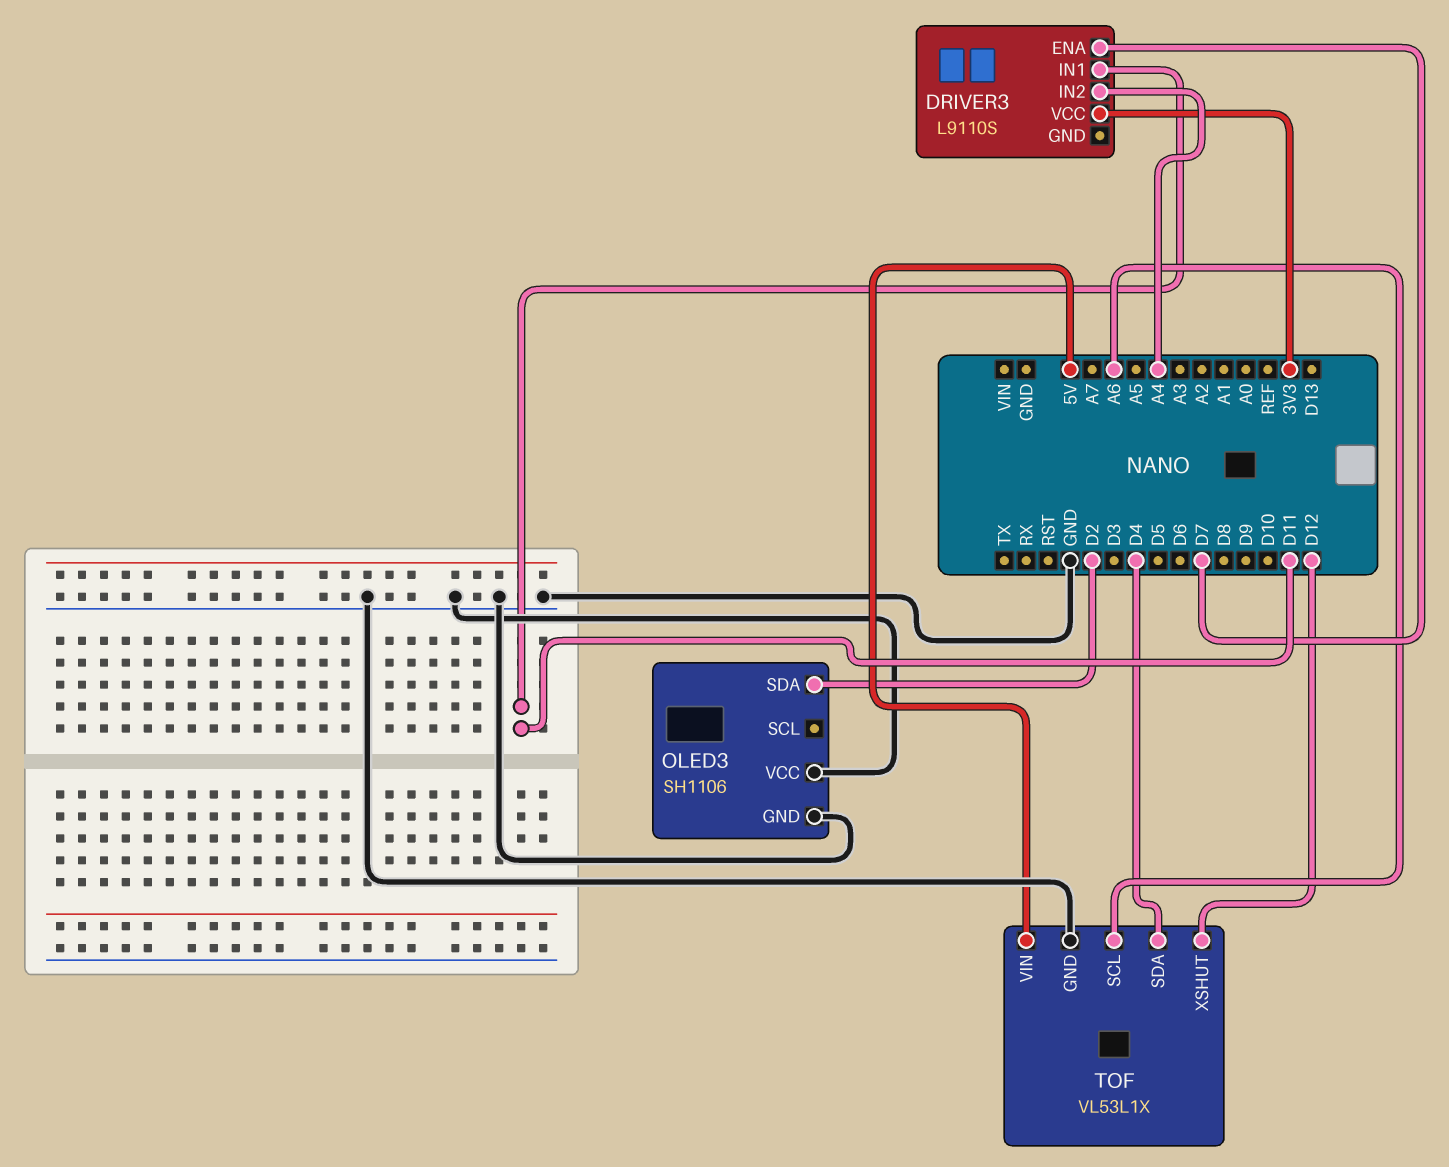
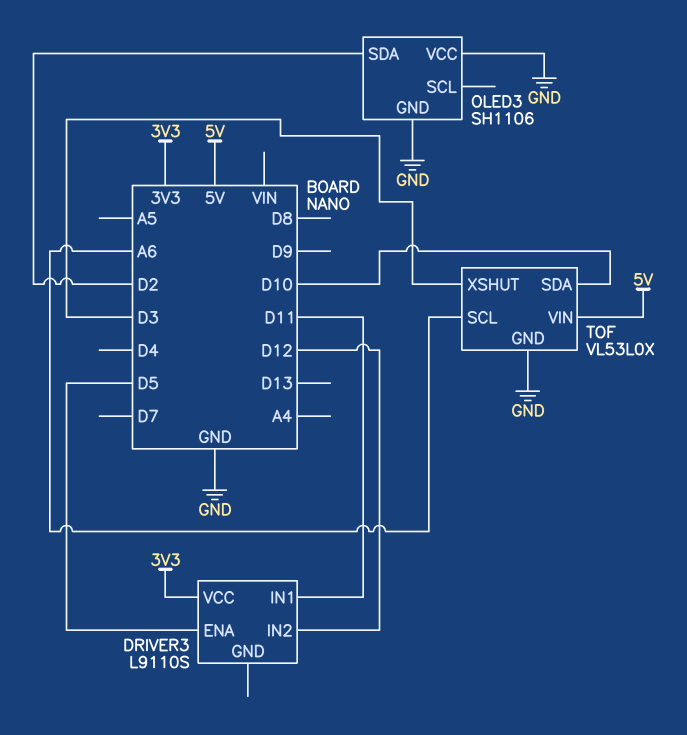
DRIVER3 pin ENA: D7 -> D5
DRIVER3 pin IN2: A4 -> D12
TOF: VL53L1X -> VL53L0X
TOF pin SDA: D4 -> D10
TOF pin XSHUT: D12 -> D3

